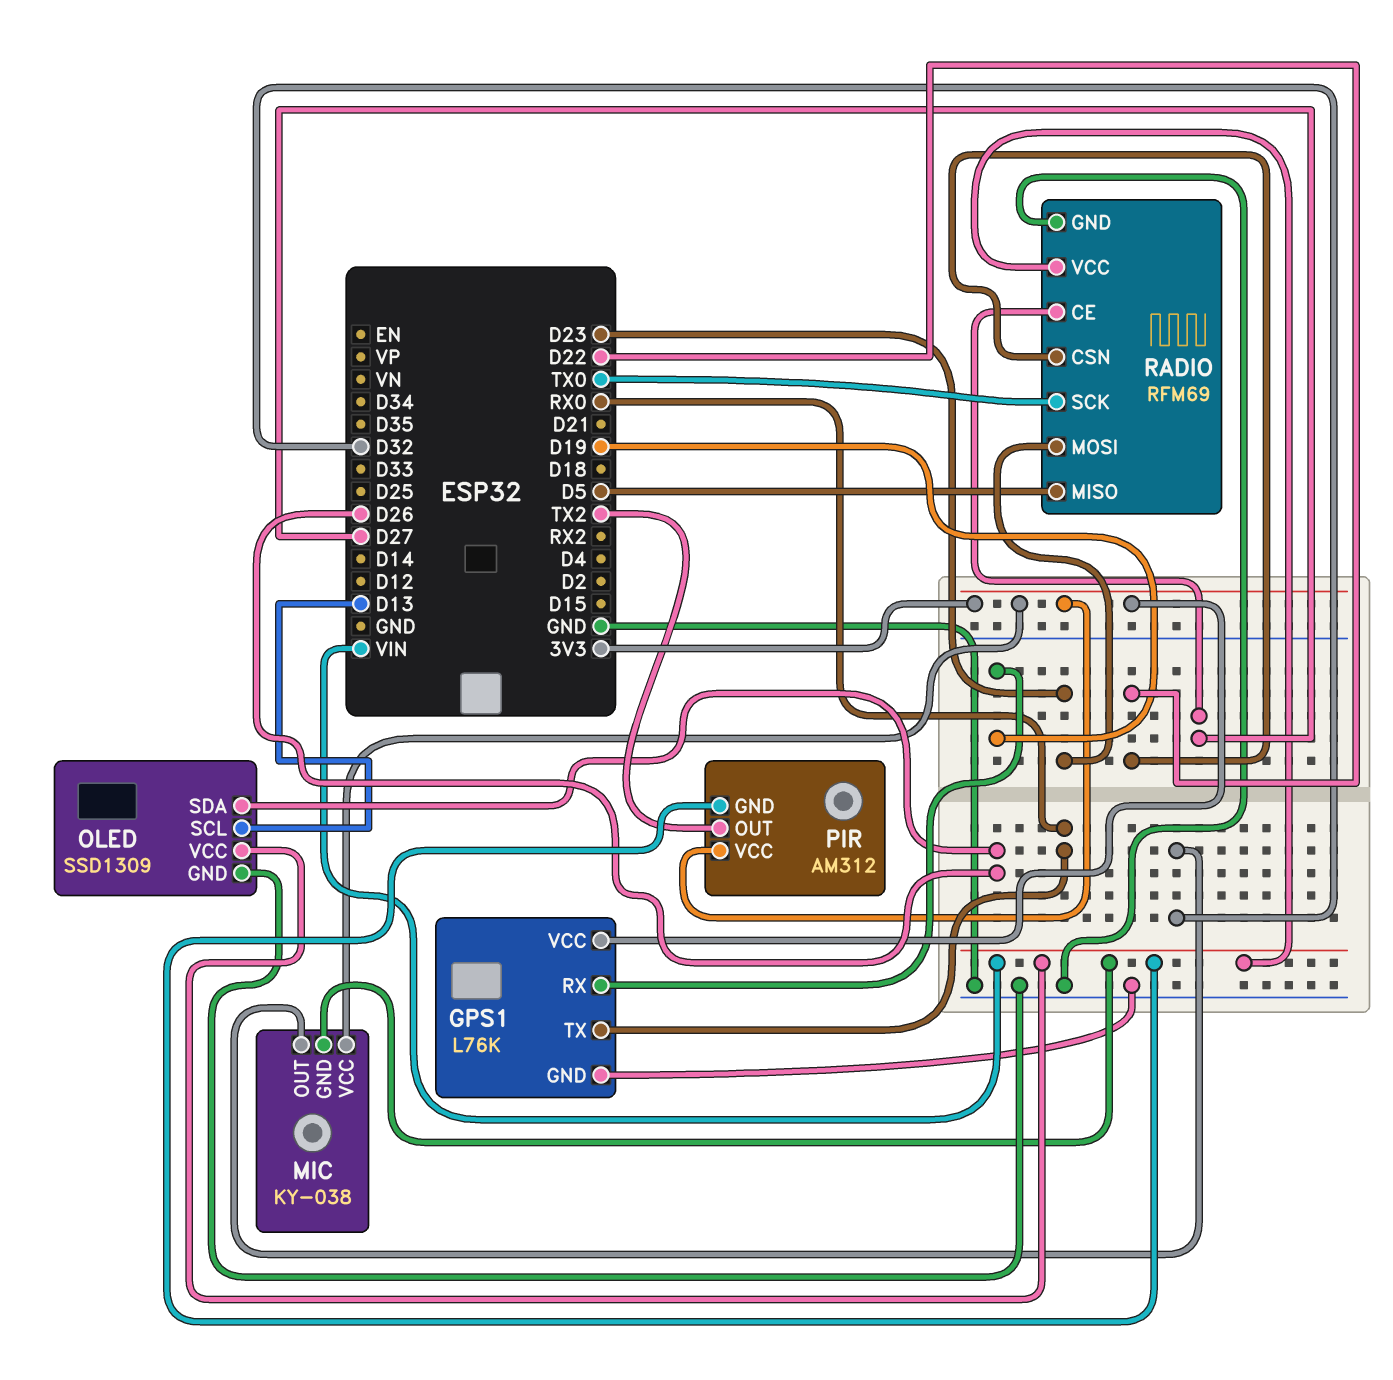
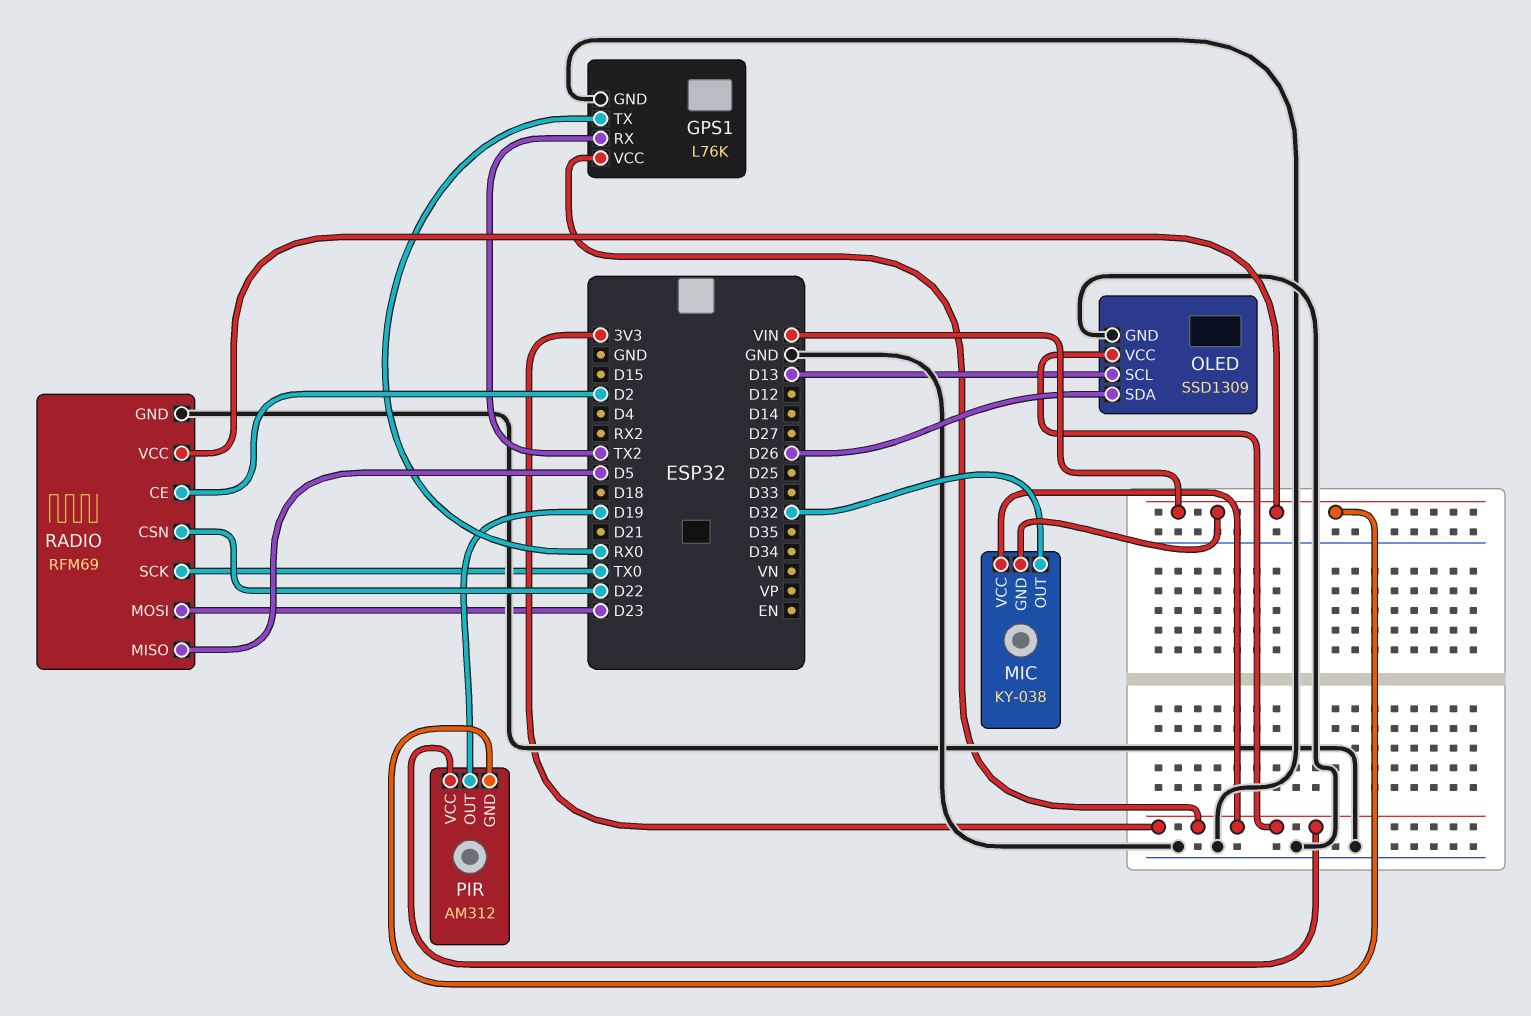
GPS1 pin RX: D19 -> TX2
OLED pin VCC: VIN -> 3V3
PIR pin OUT: TX2 -> D19
RADIO pin CE: D27 -> D2

